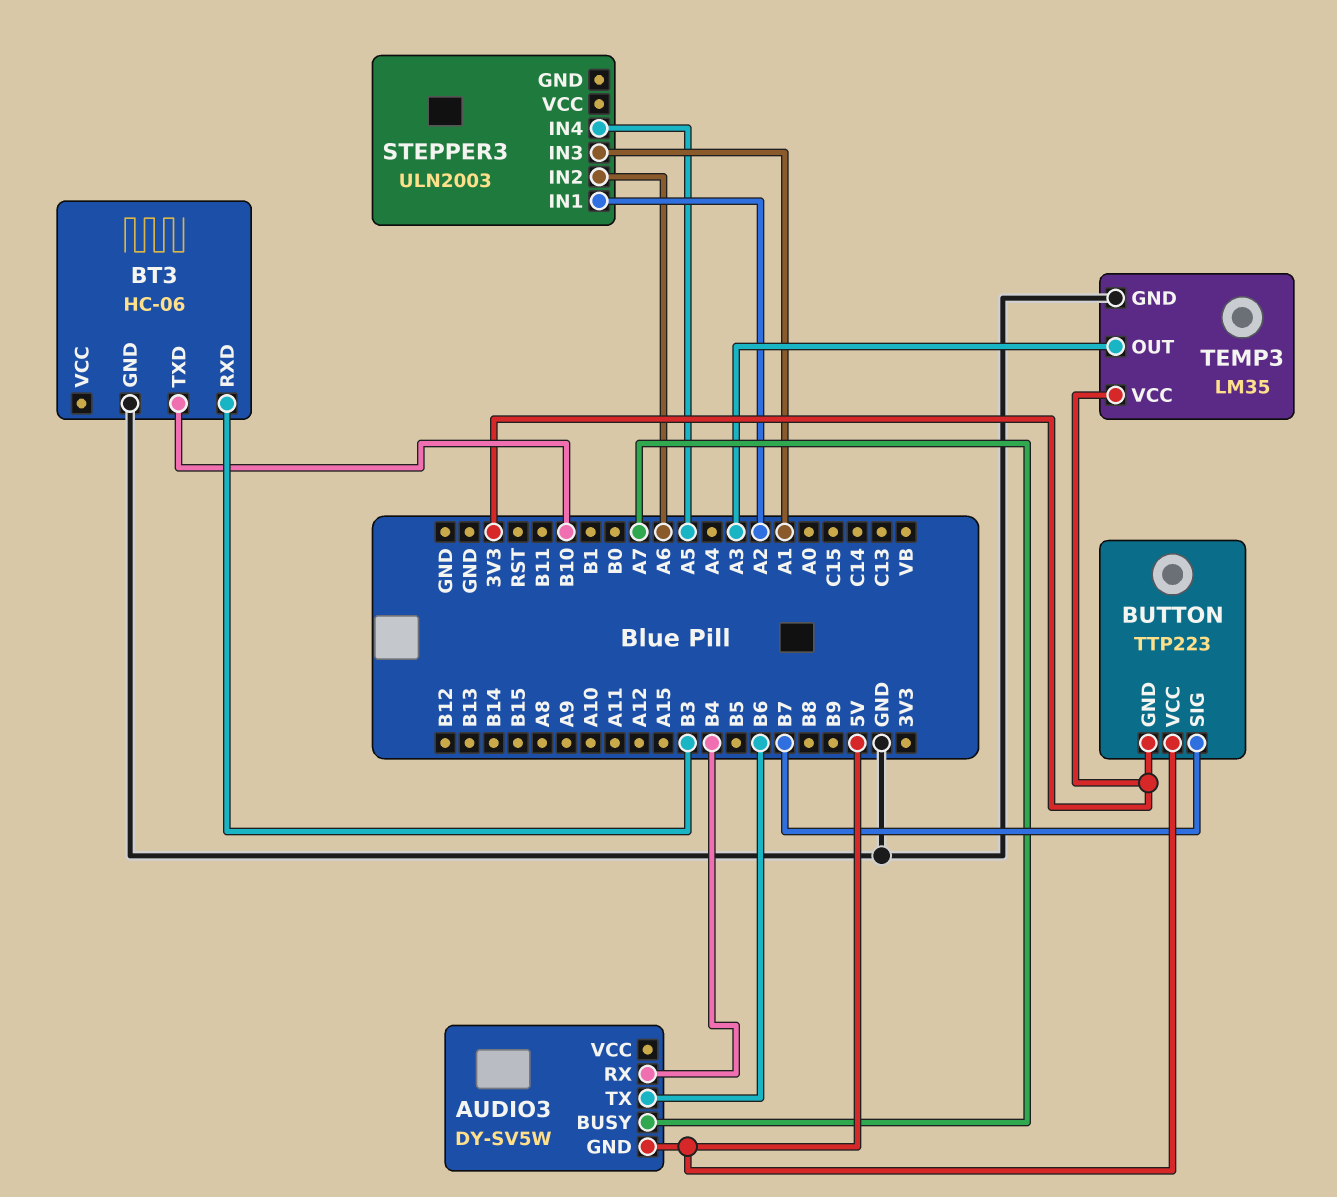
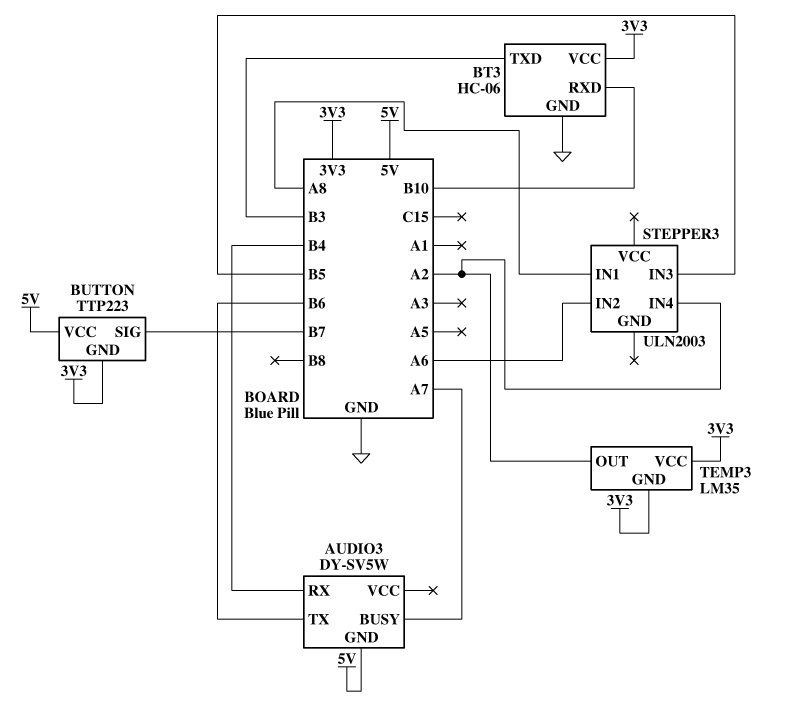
BT3 pin RXD: B3 -> B10
BT3 pin TXD: B10 -> B3
BT3 pin VCC: none -> 3V3
STEPPER3 pin IN1: A2 -> A8
STEPPER3 pin IN3: A1 -> B5
STEPPER3 pin IN4: A5 -> A2
TEMP3 pin GND: GND -> 3V3
TEMP3 pin OUT: A3 -> A2

